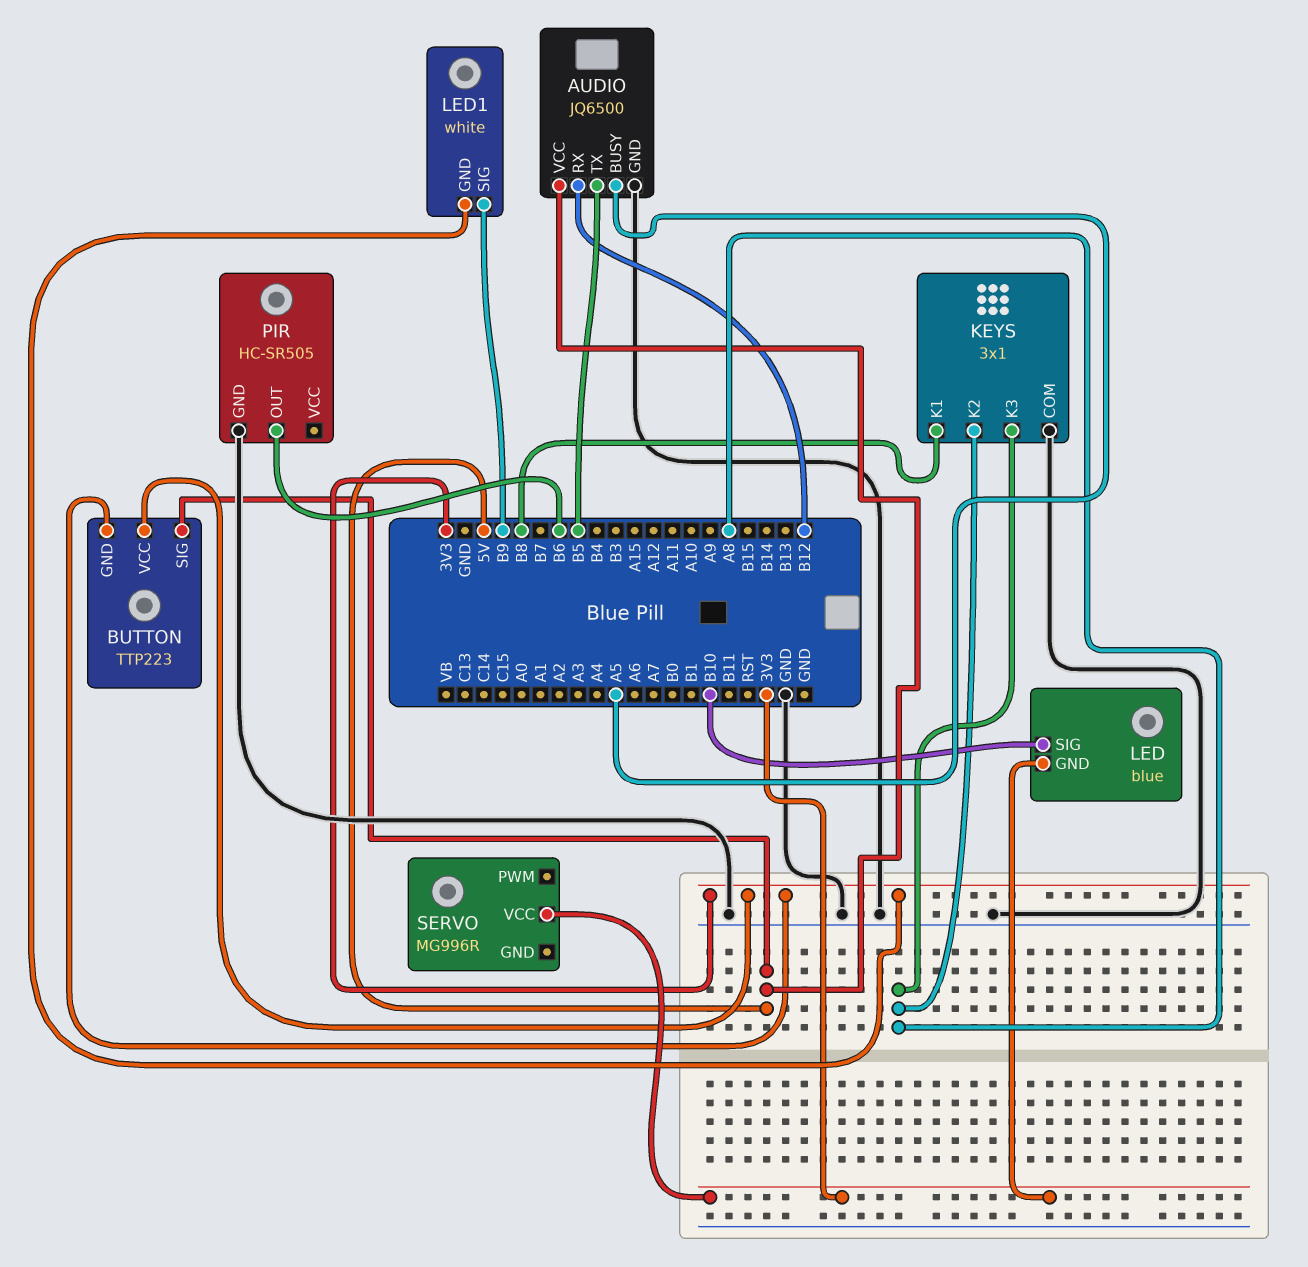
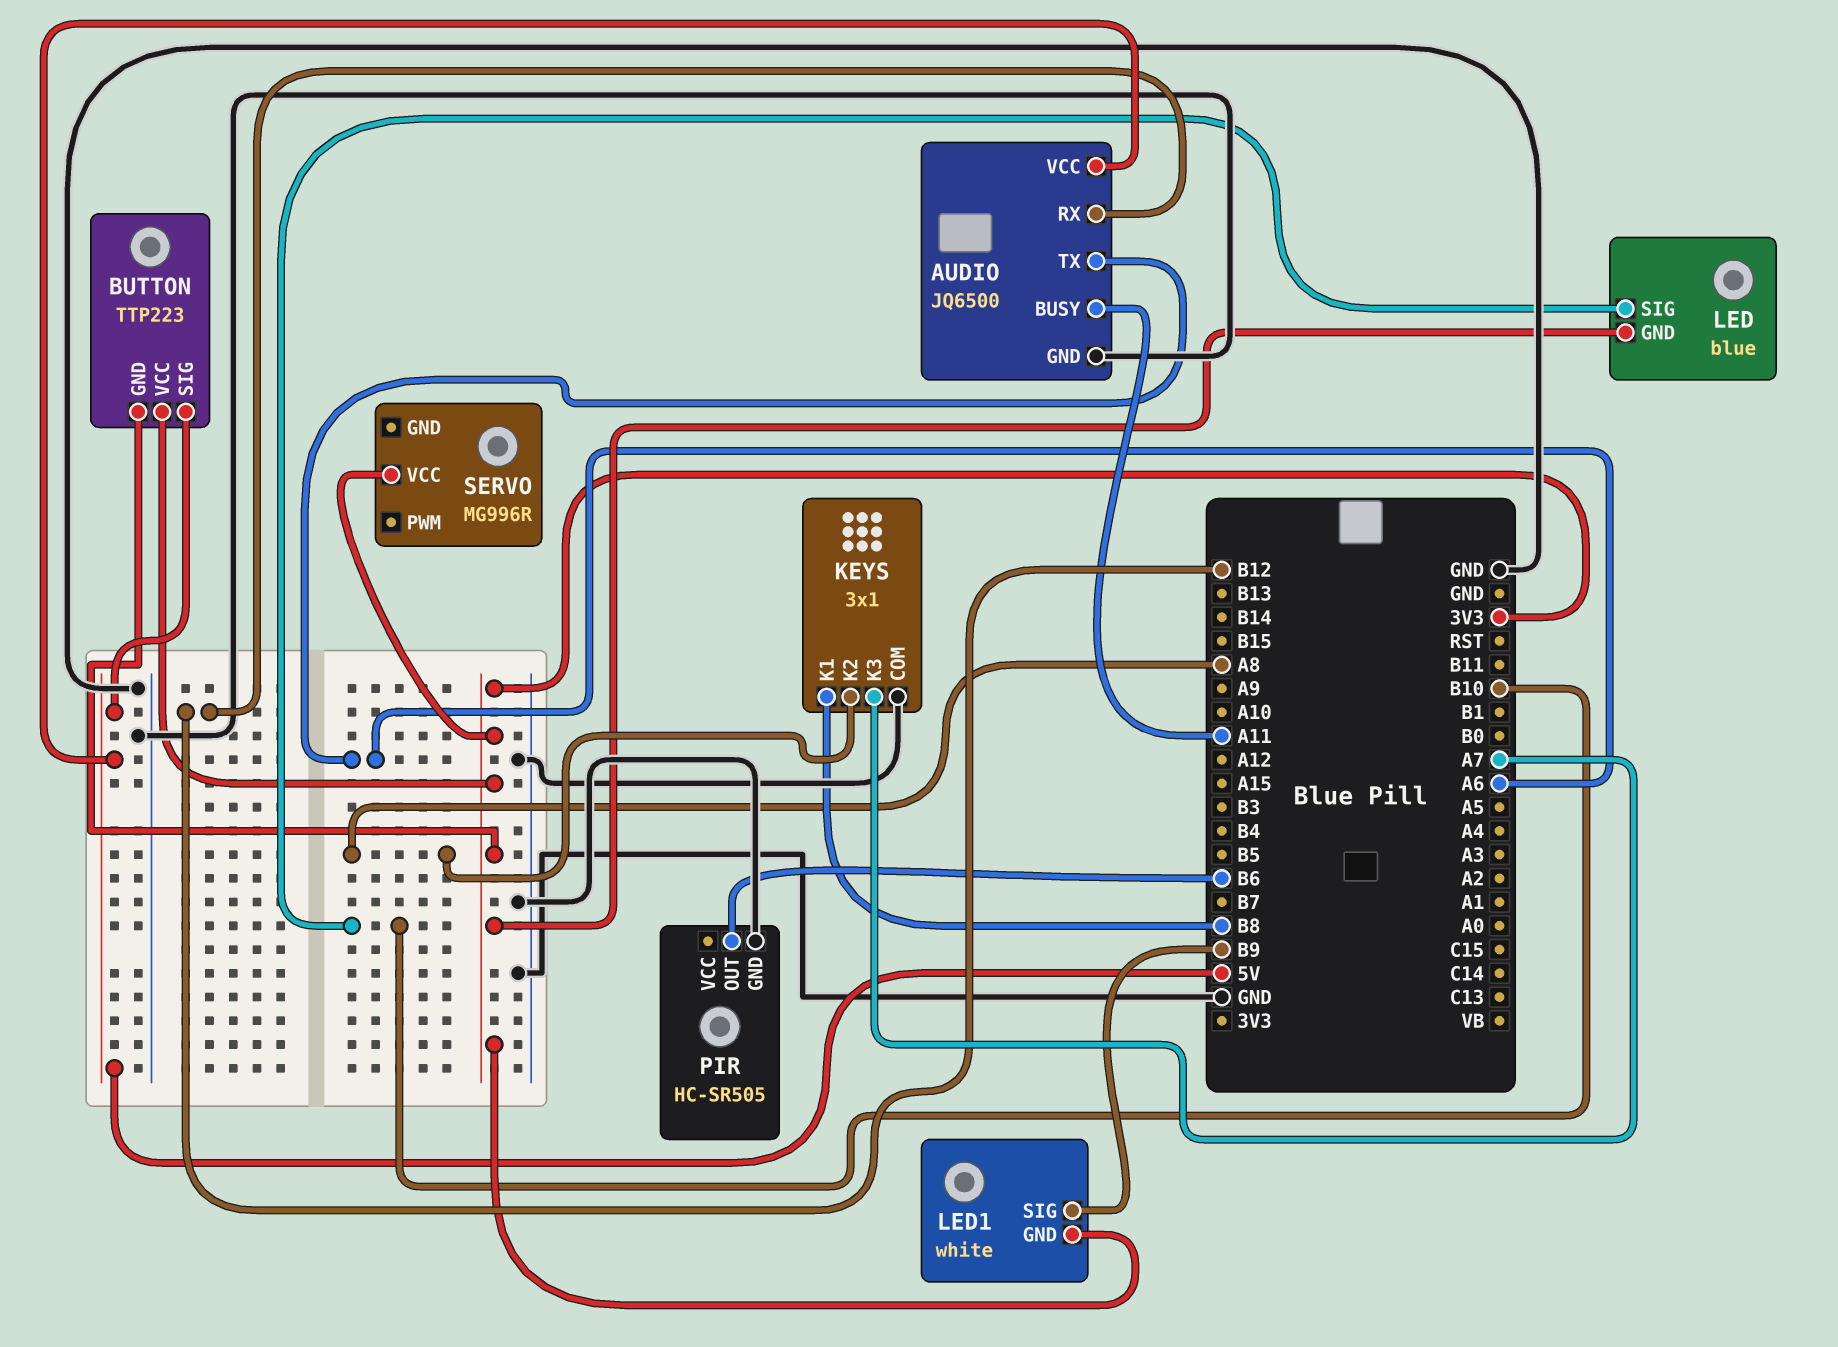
AUDIO pin BUSY: A5 -> A11
AUDIO pin TX: B5 -> A6
KEYS pin K3: A8 -> A7

